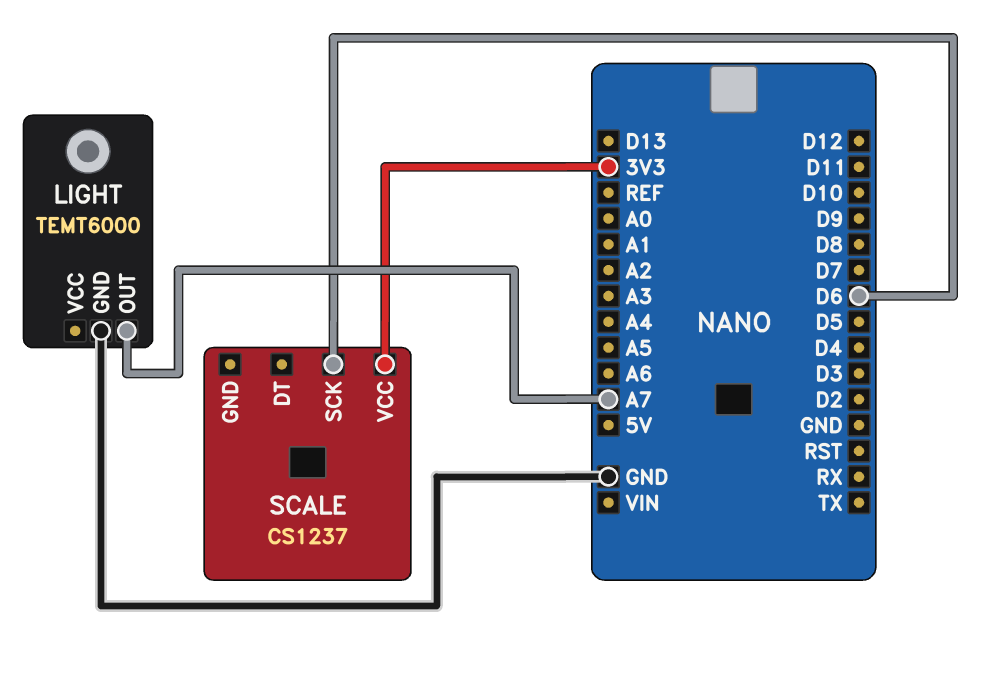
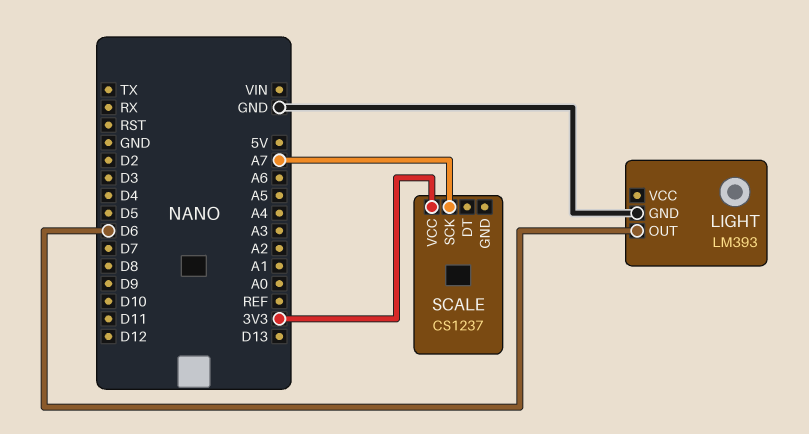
LIGHT: TEMT6000 -> LM393
LIGHT pin OUT: A7 -> D6
SCALE pin SCK: D6 -> A7

